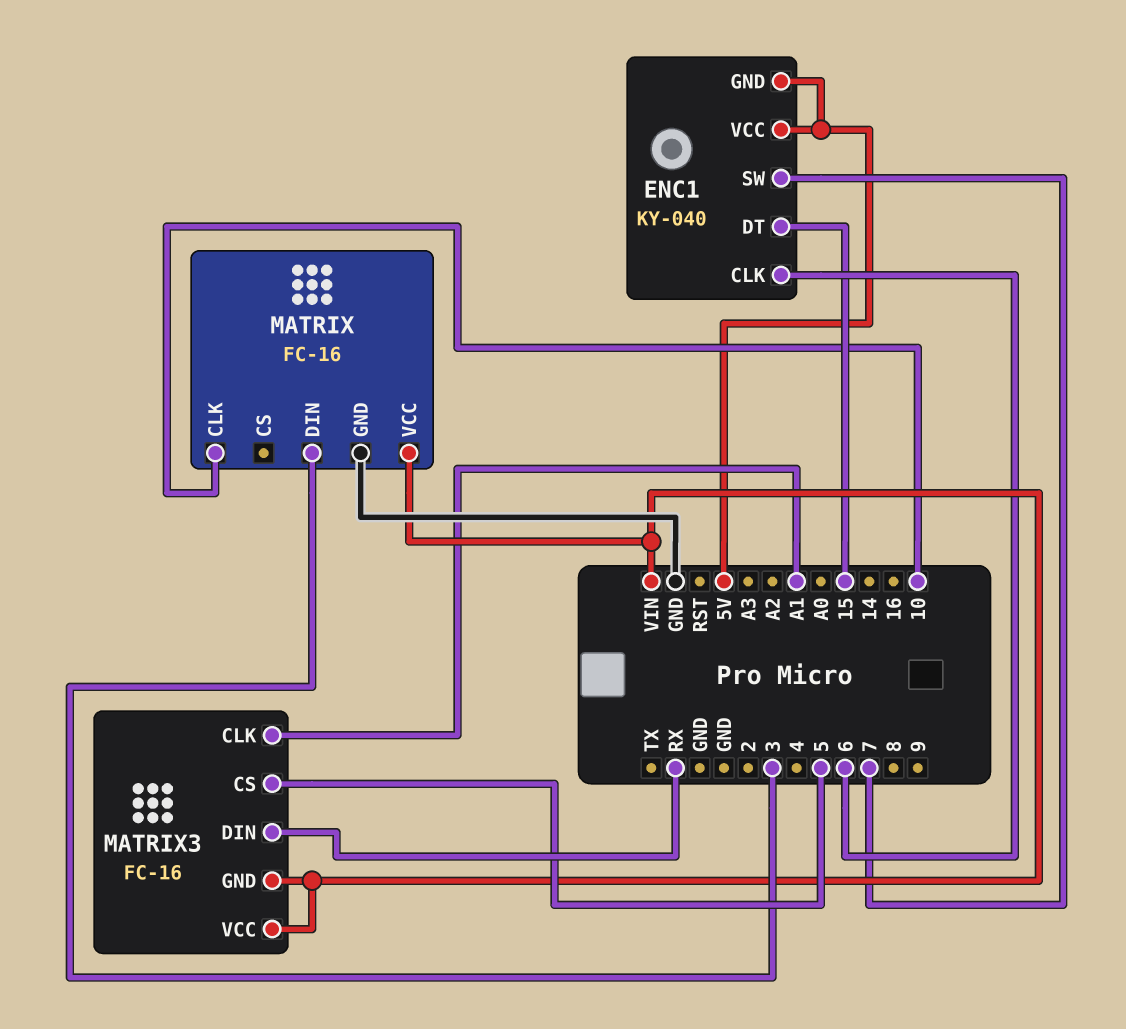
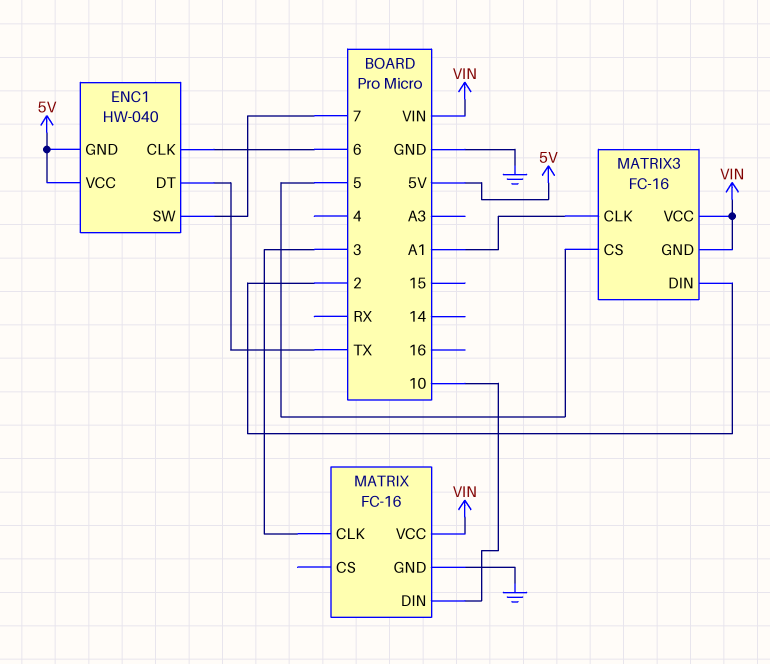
ENC1: KY-040 -> HW-040
ENC1 pin DT: 15 -> TX
MATRIX pin CLK: 10 -> 3
MATRIX pin DIN: 3 -> 10
MATRIX3 pin DIN: RX -> 2

